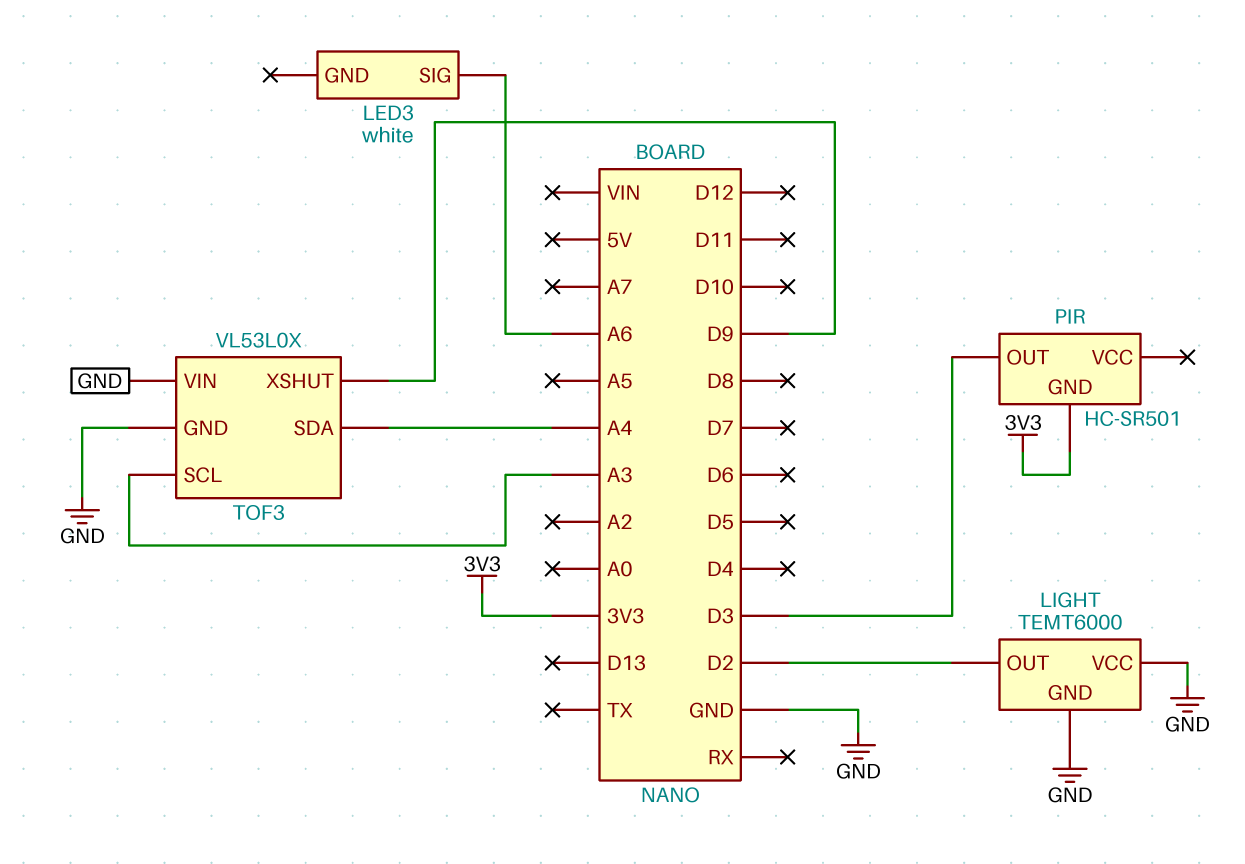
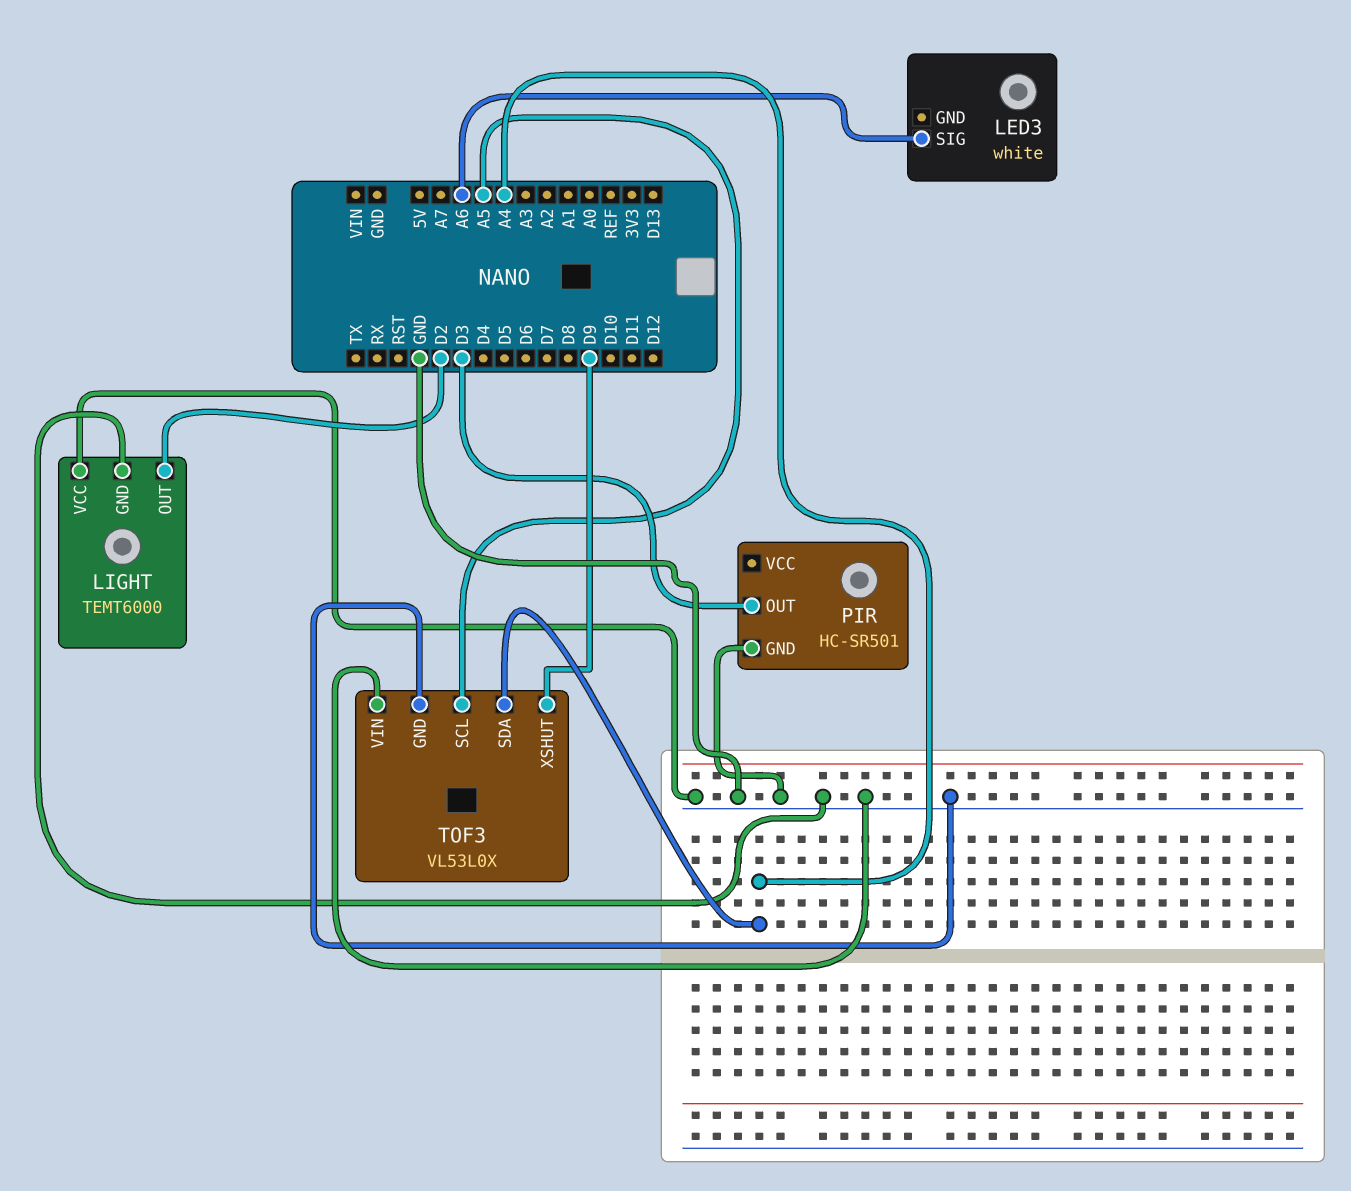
PIR pin GND: 3V3 -> GND
TOF3 pin SCL: A3 -> A5

